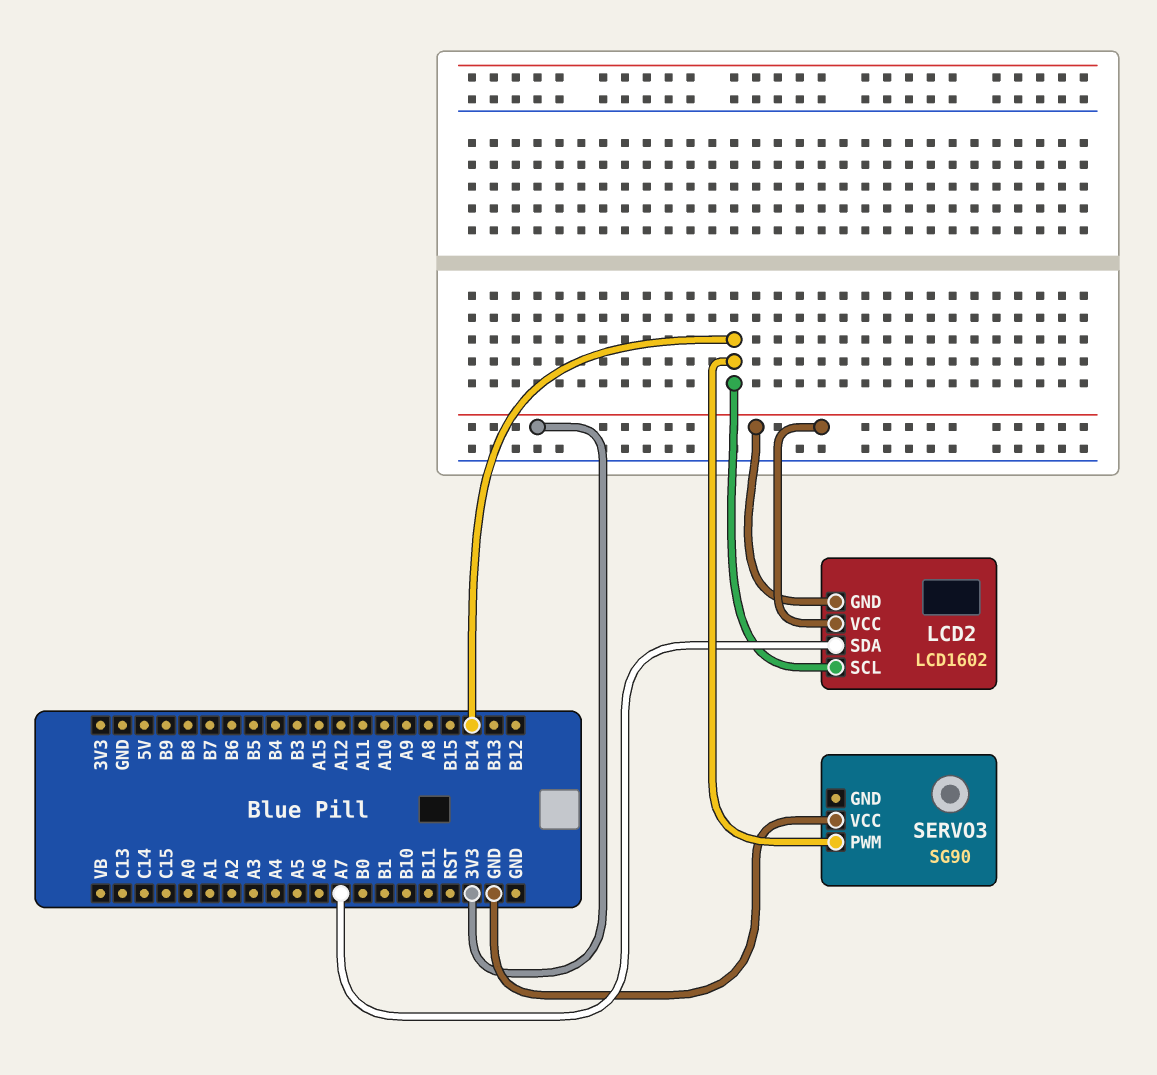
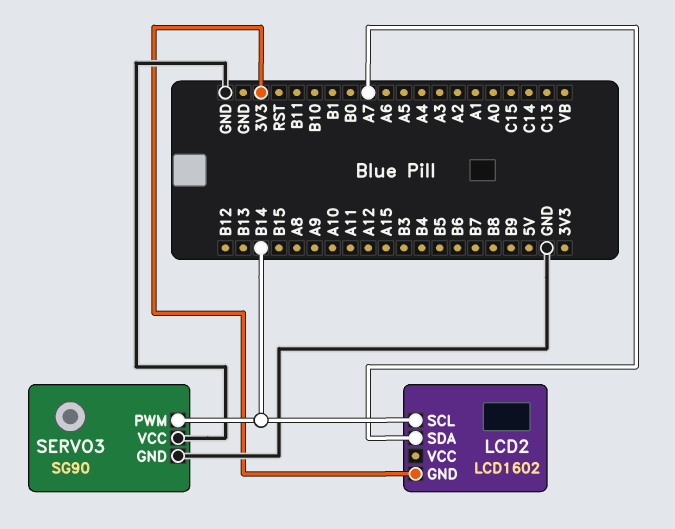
LCD2 pin VCC: 3V3 -> none
SERVO3 pin GND: none -> GND

